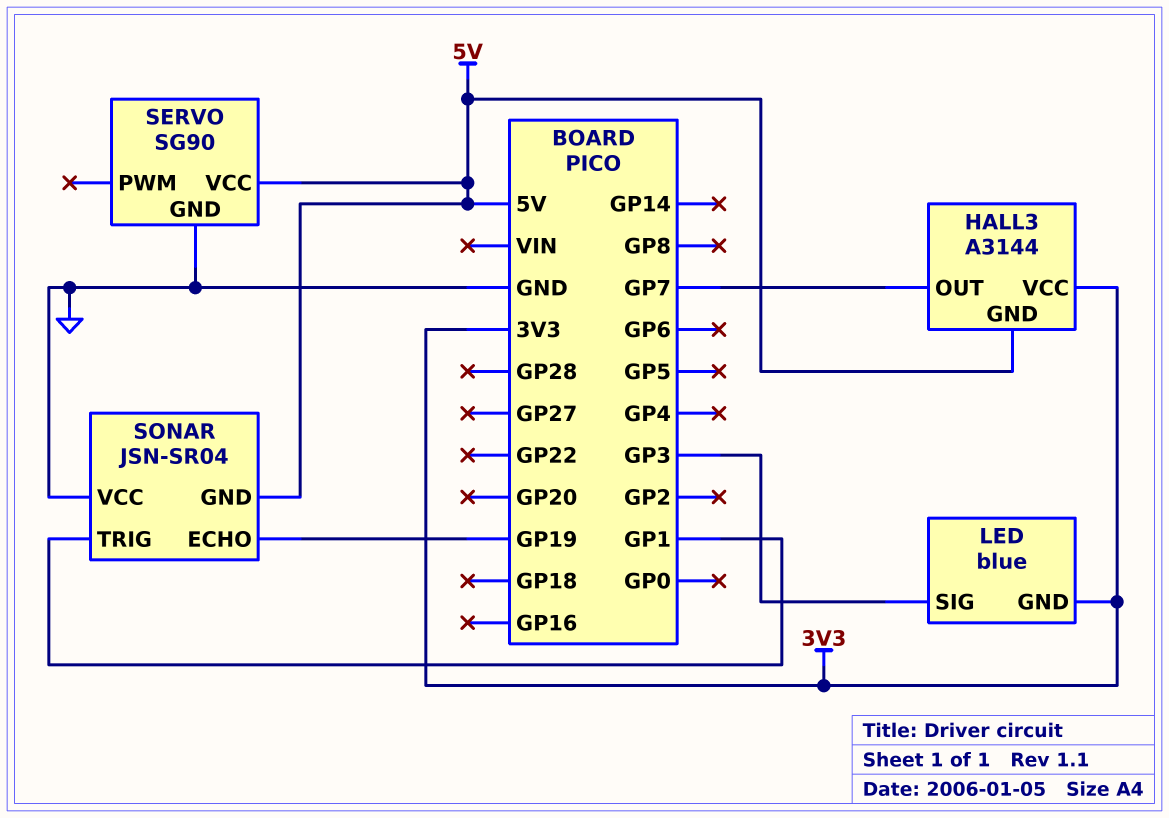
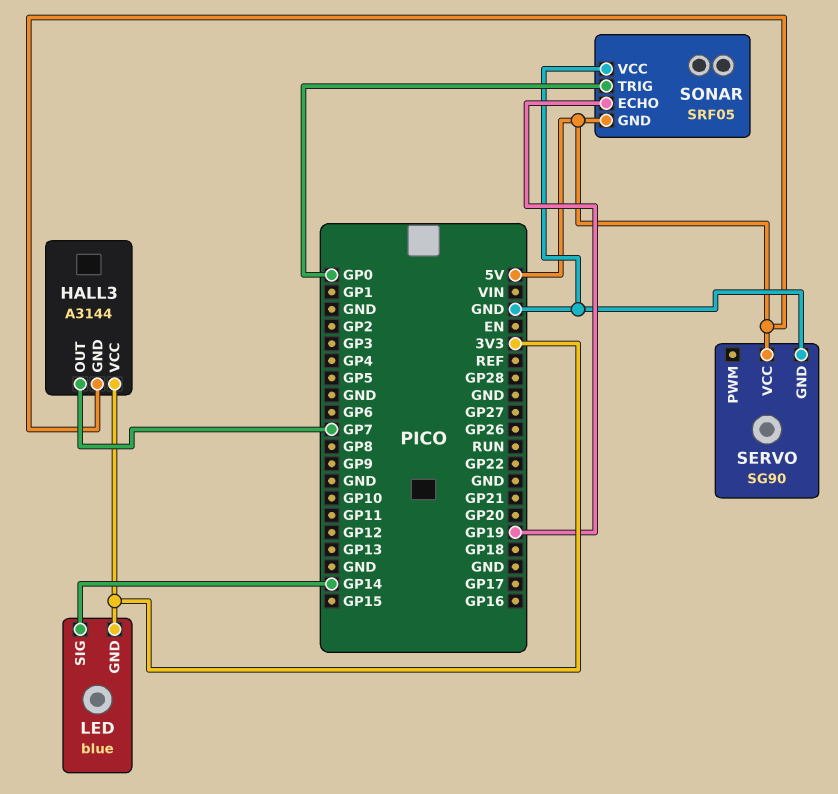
LED pin SIG: GP3 -> GP14
SONAR: JSN-SR04 -> SRF05
SONAR pin TRIG: GP1 -> GP0

